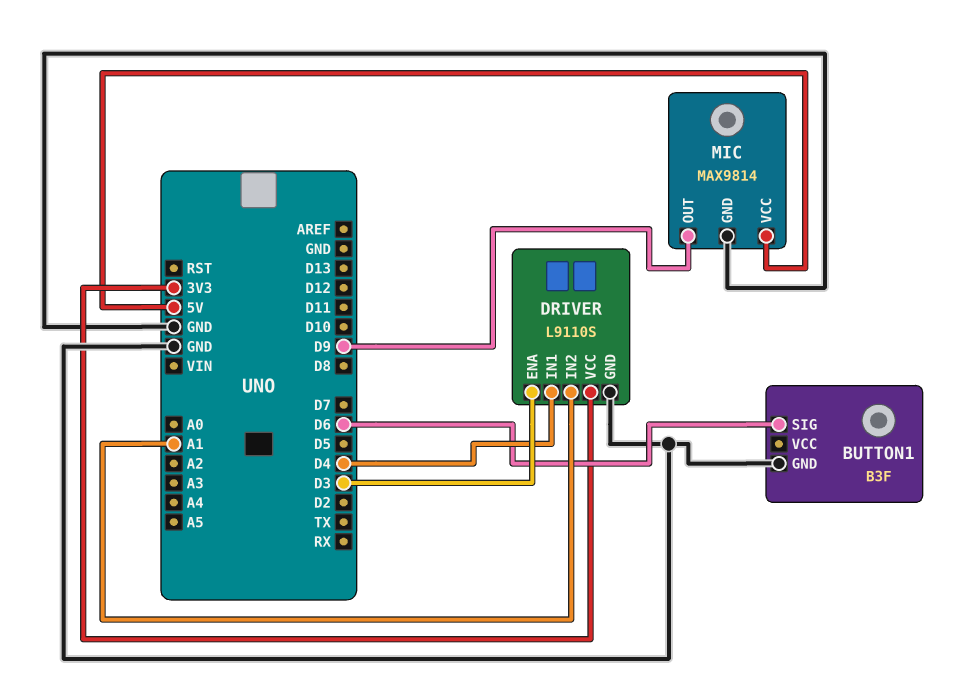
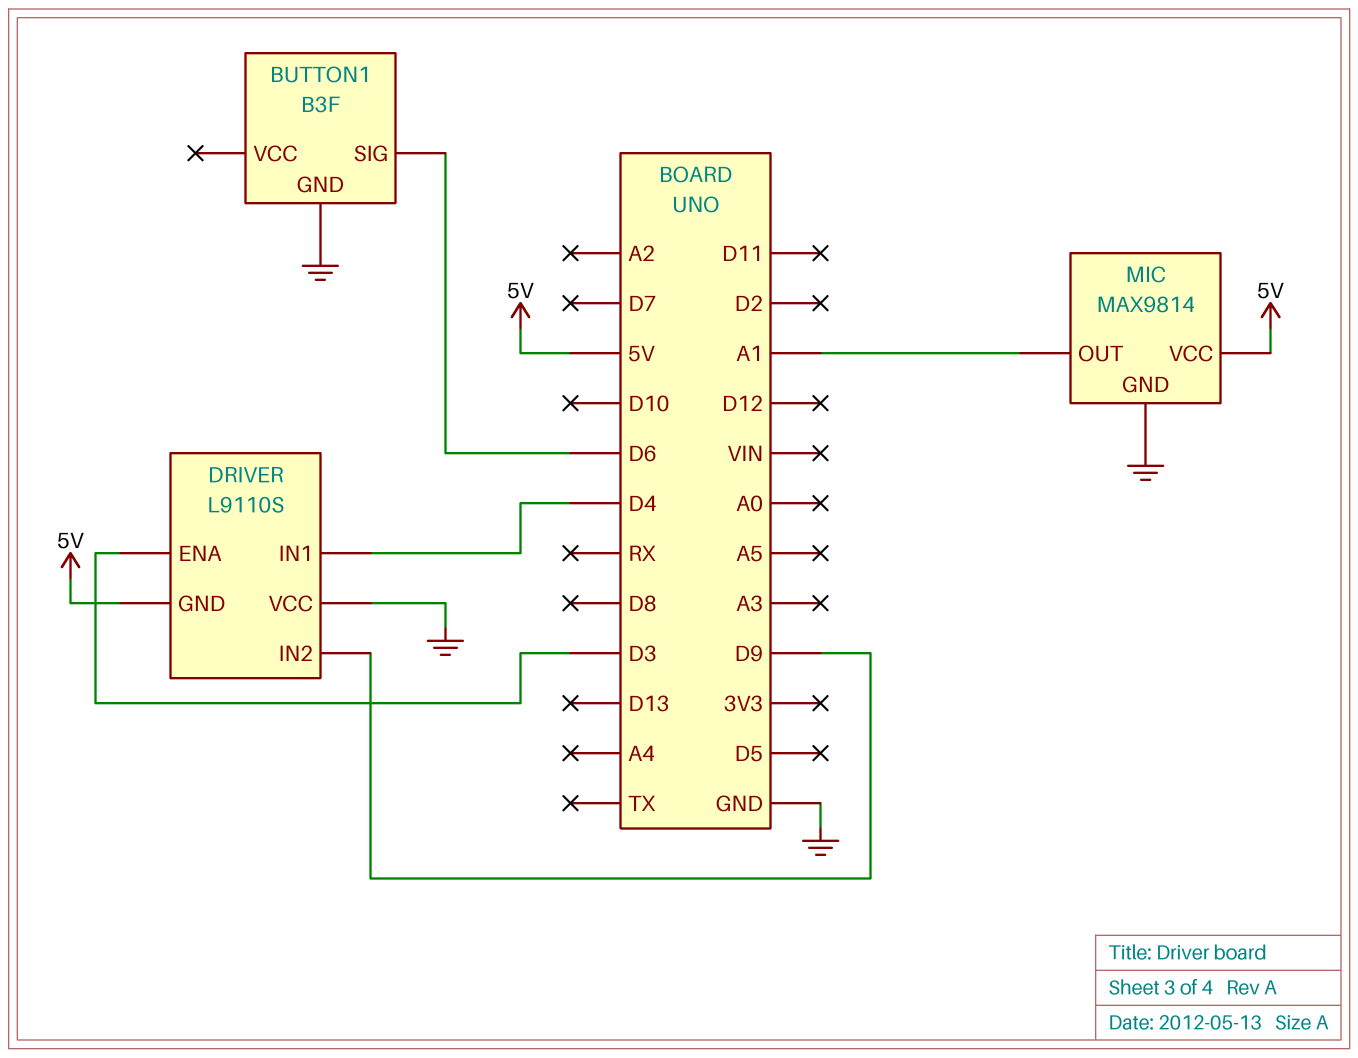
DRIVER pin GND: GND -> 5V
DRIVER pin IN2: A1 -> D9
DRIVER pin VCC: 3V3 -> GND
MIC pin OUT: D9 -> A1

